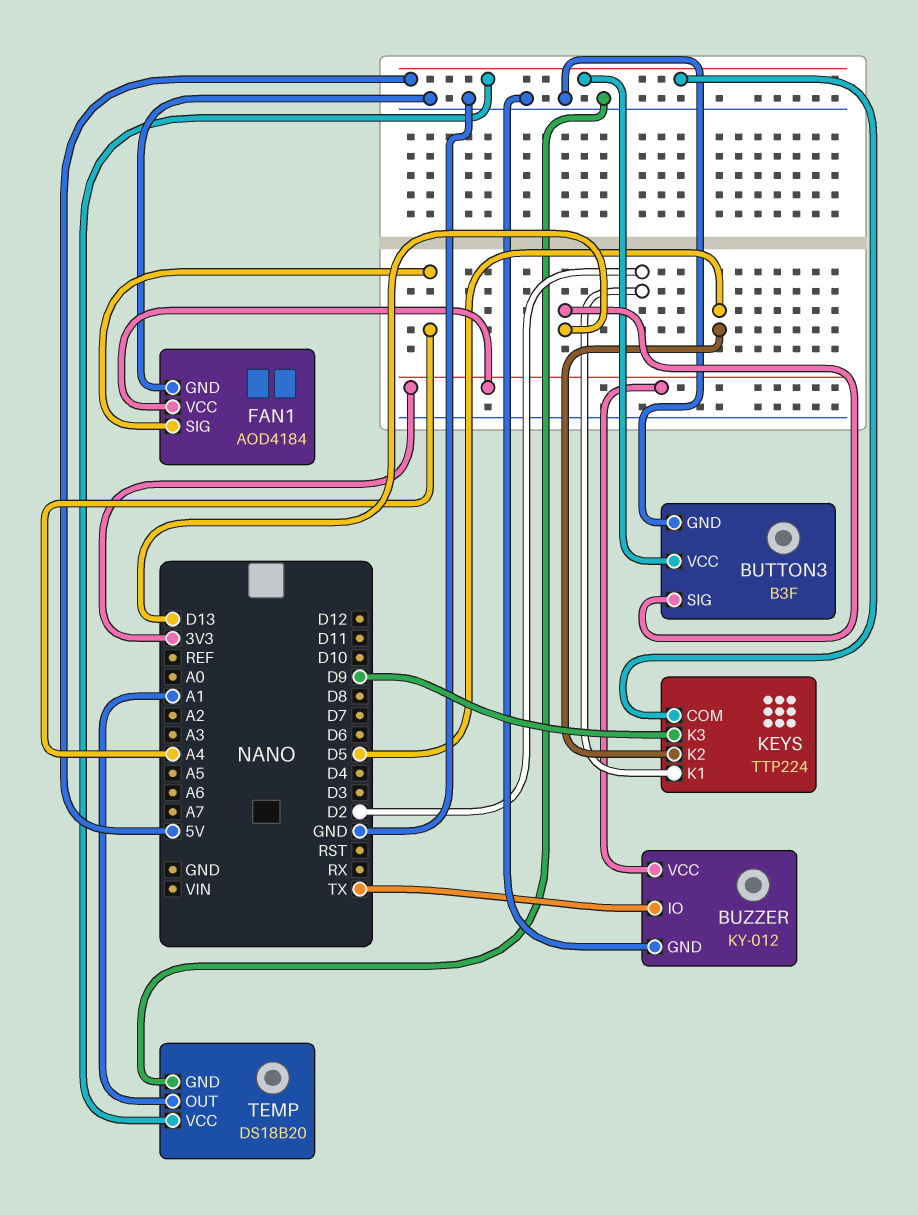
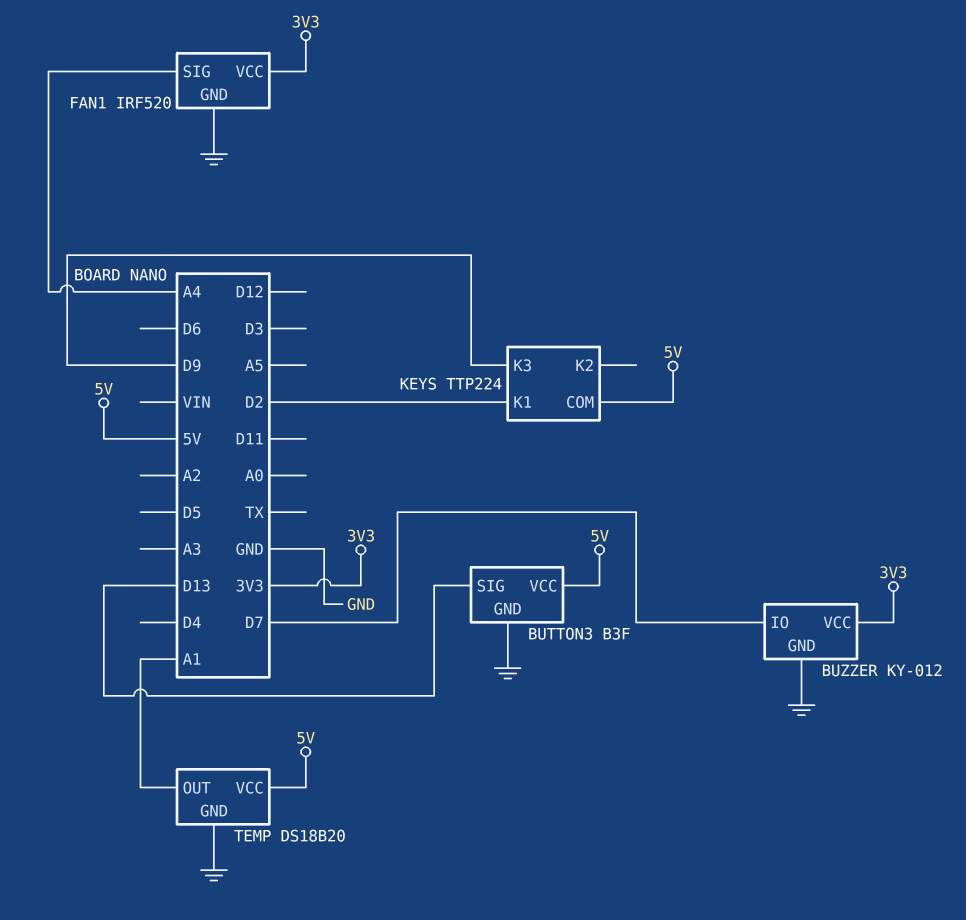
BUZZER pin IO: TX -> D7
FAN1: AOD4184 -> IRF520
KEYS pin K2: D5 -> none

